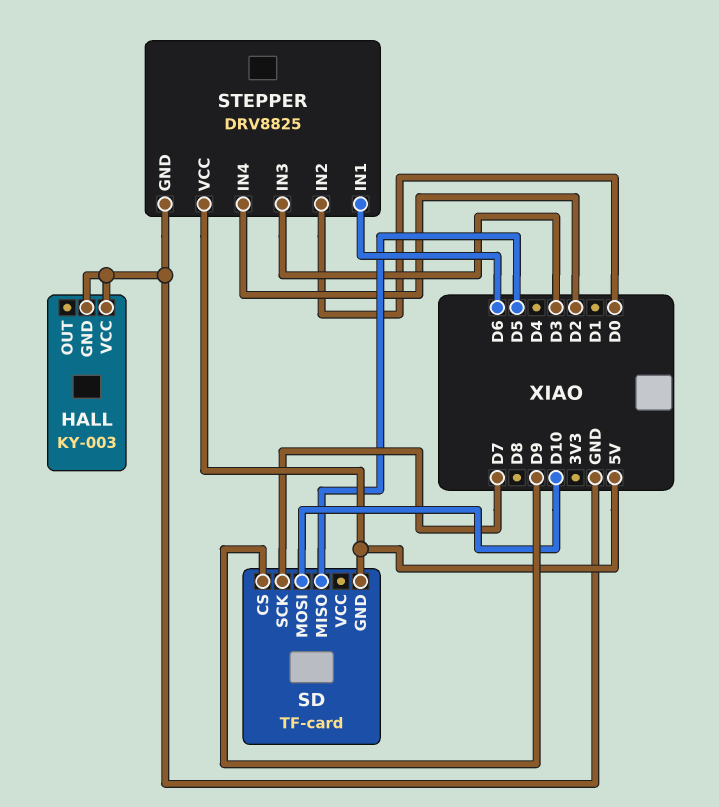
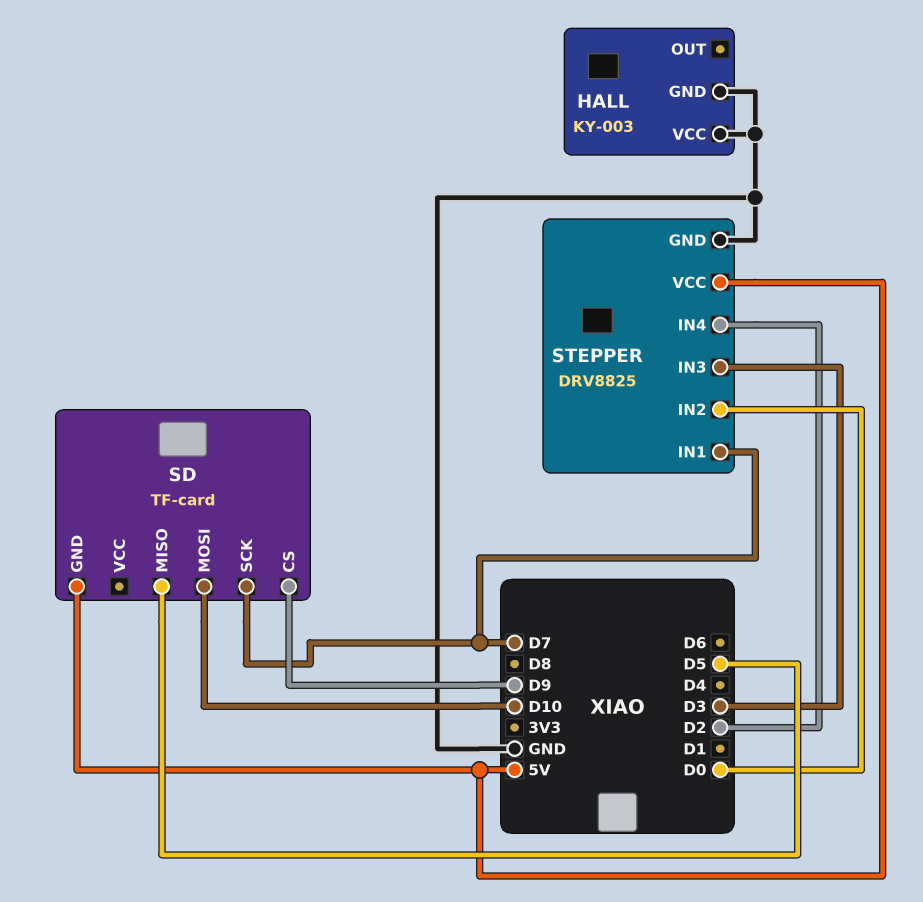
STEPPER pin IN1: D6 -> D7

